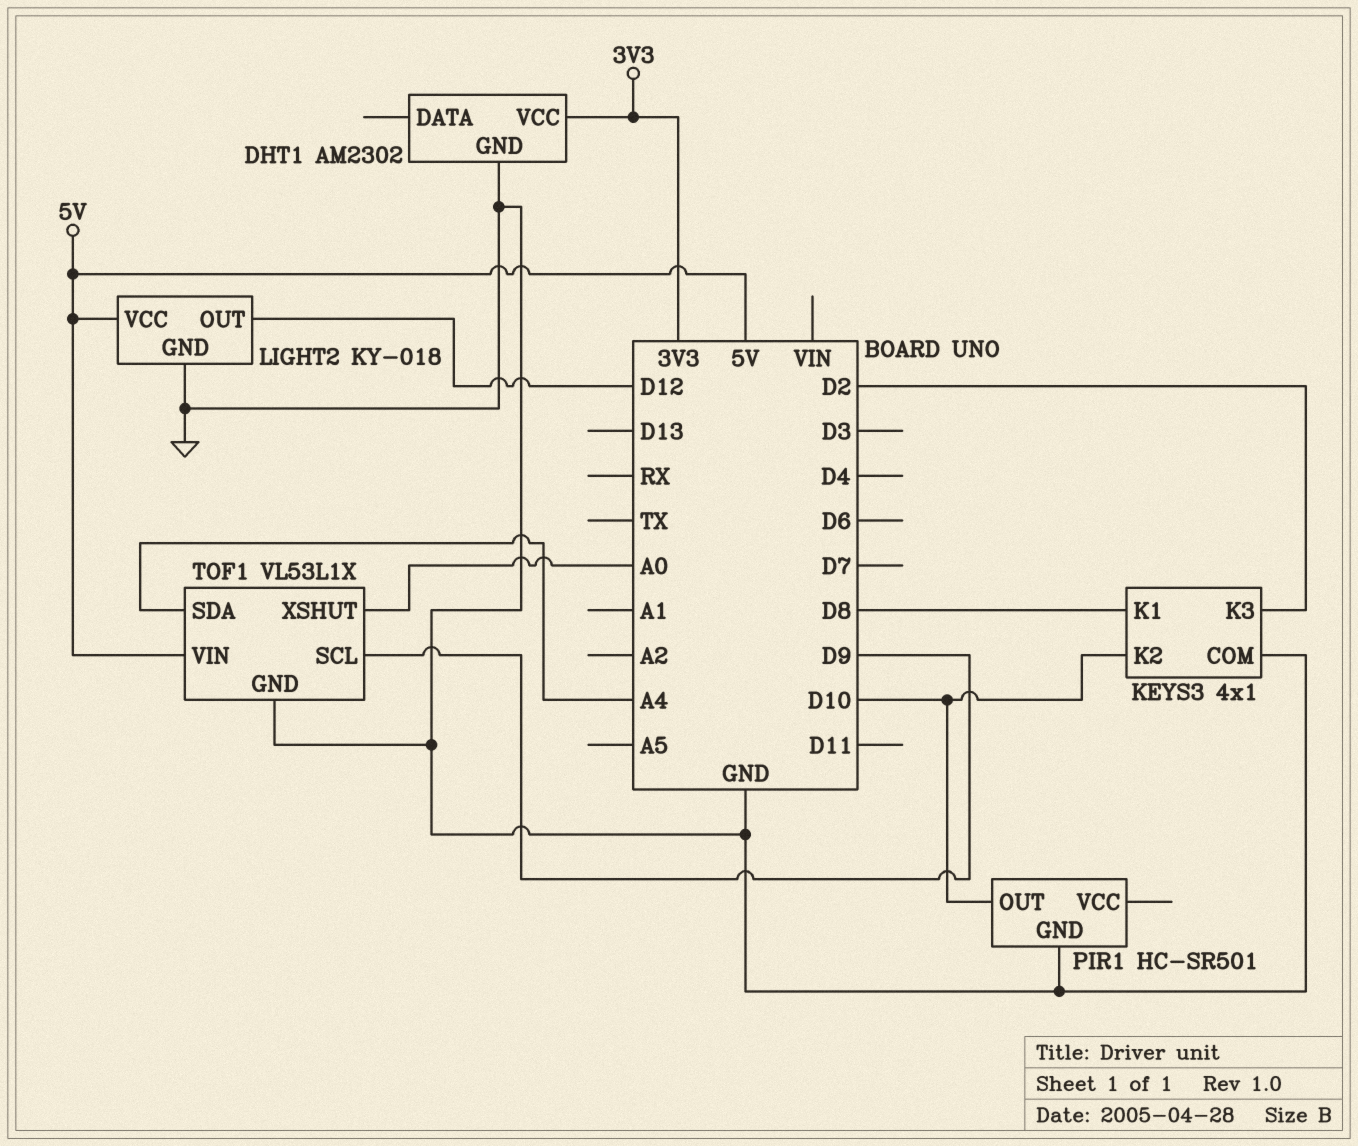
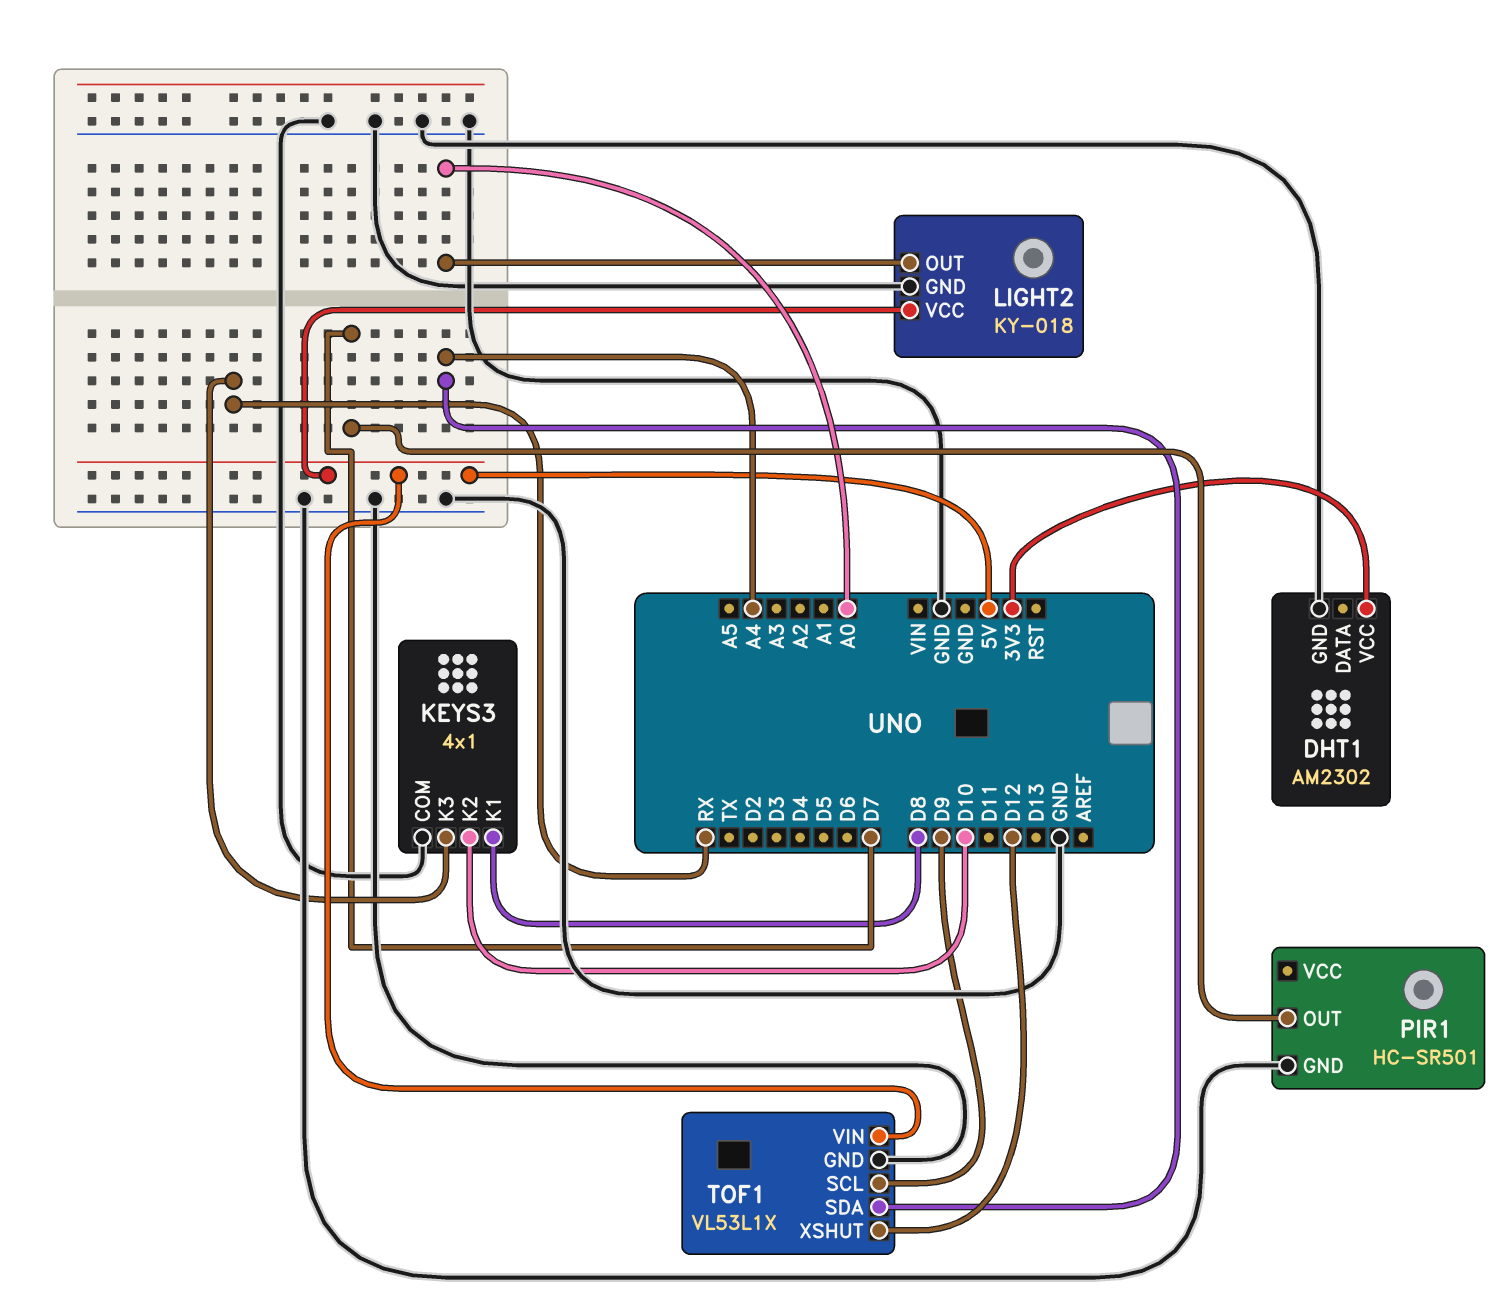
KEYS3 pin K3: D2 -> RX
LIGHT2 pin OUT: D12 -> A0
PIR1 pin OUT: D10 -> D7
TOF1 pin XSHUT: A0 -> D12

